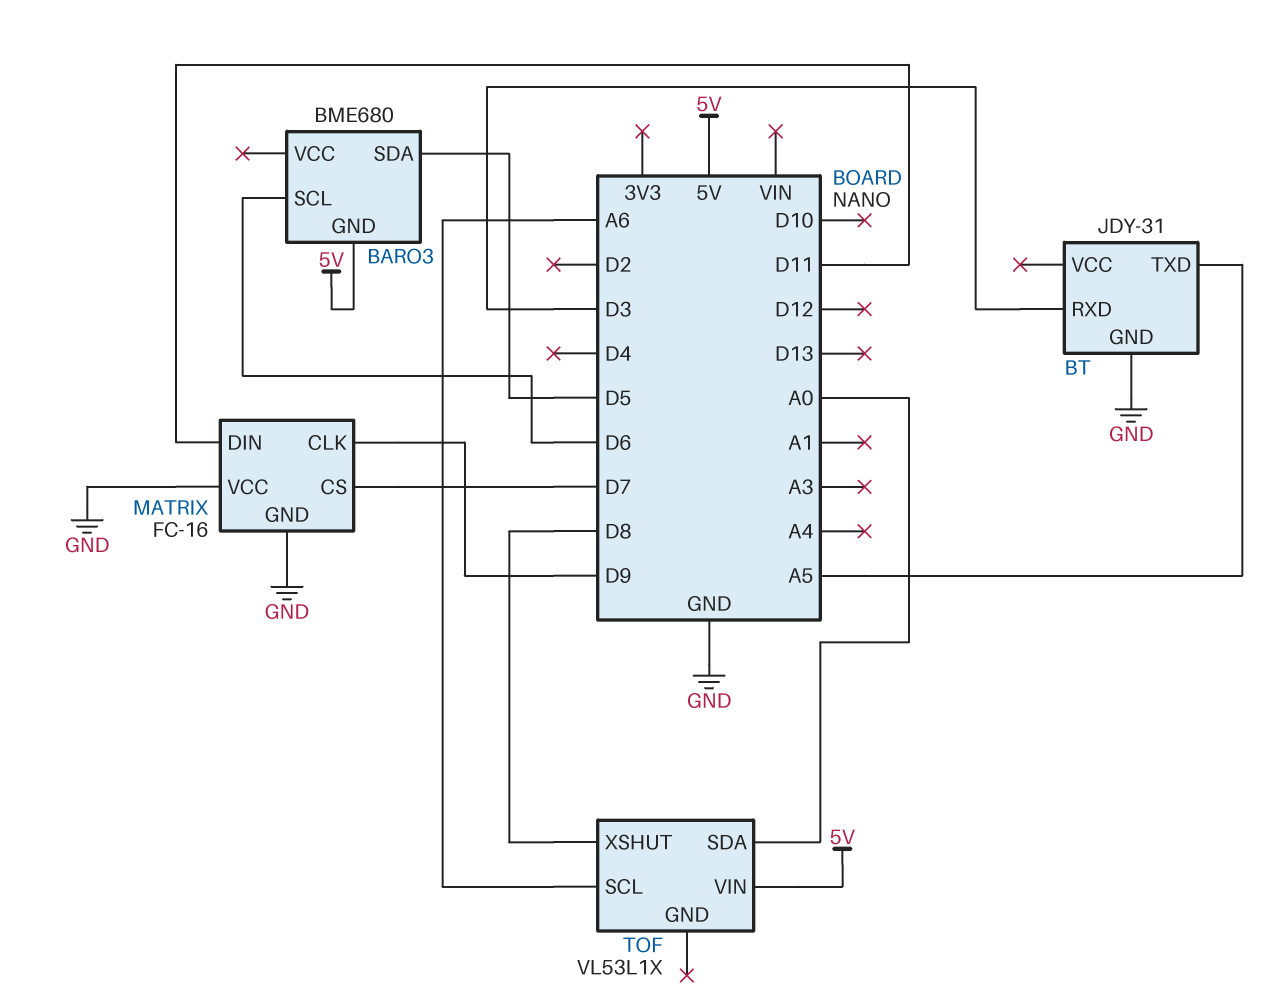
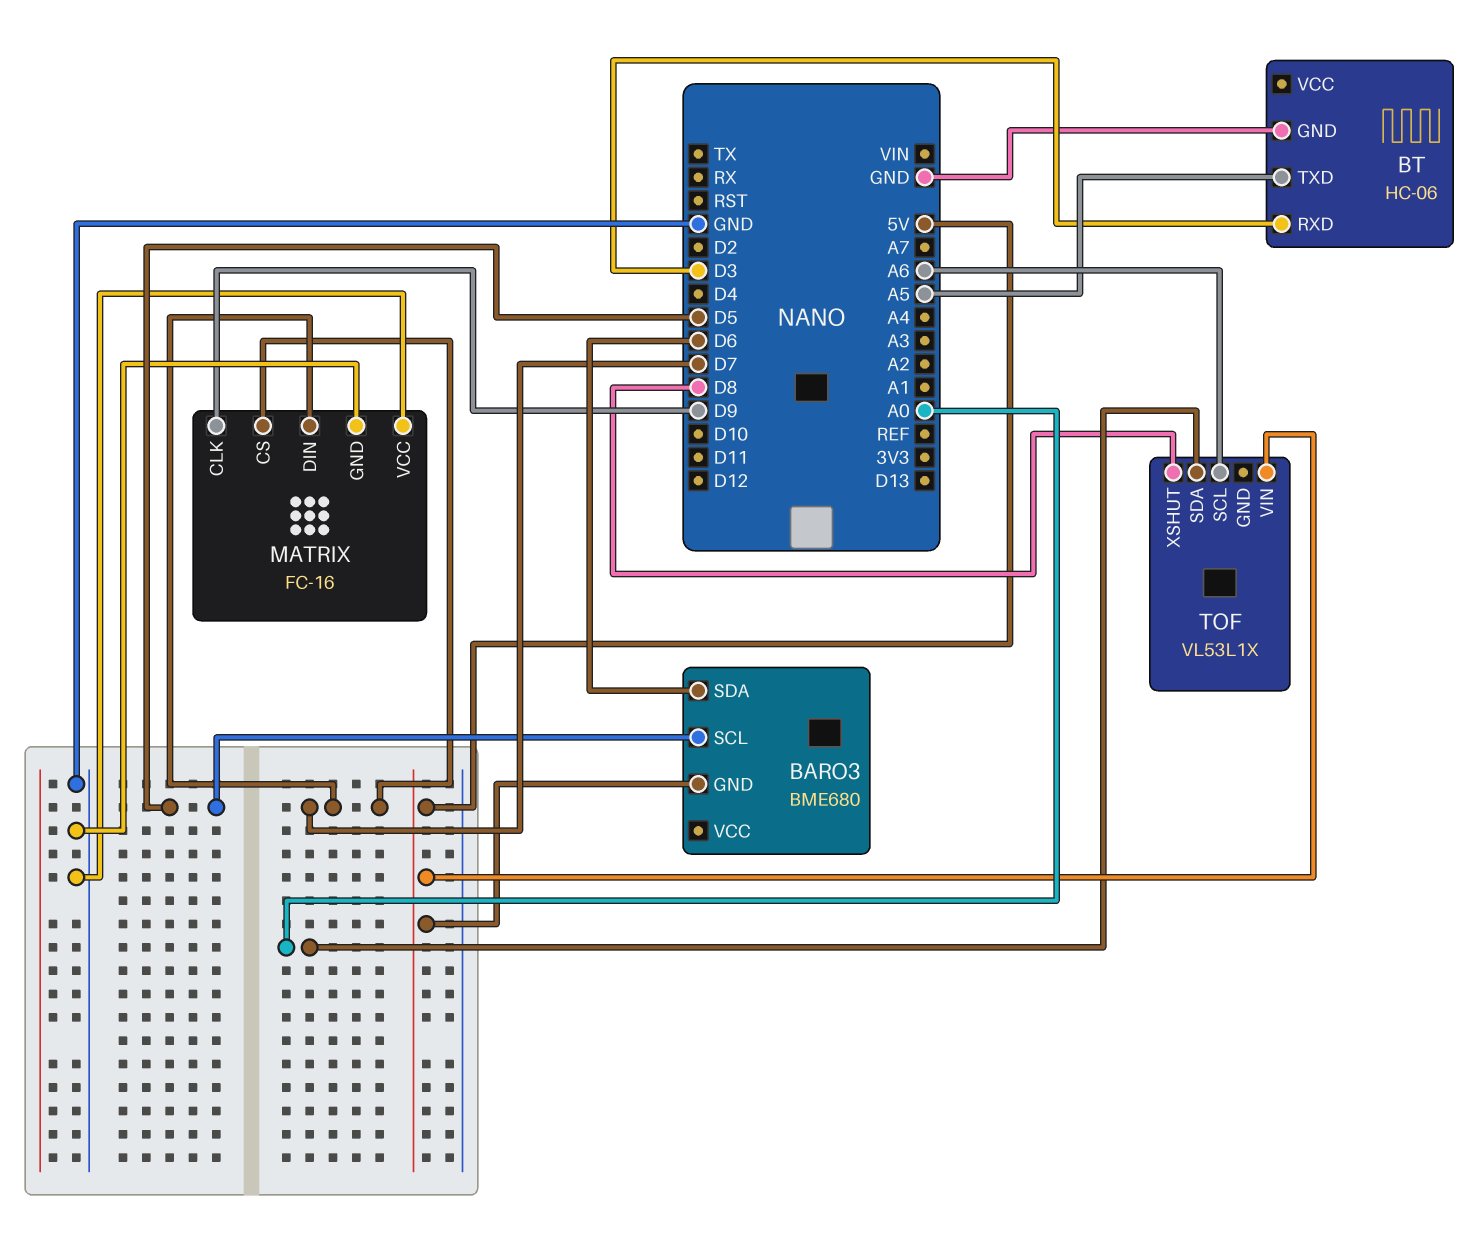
BARO3 pin SCL: D6 -> D5
BARO3 pin SDA: D5 -> D6
BT: JDY-31 -> HC-06
MATRIX pin DIN: D11 -> D7

